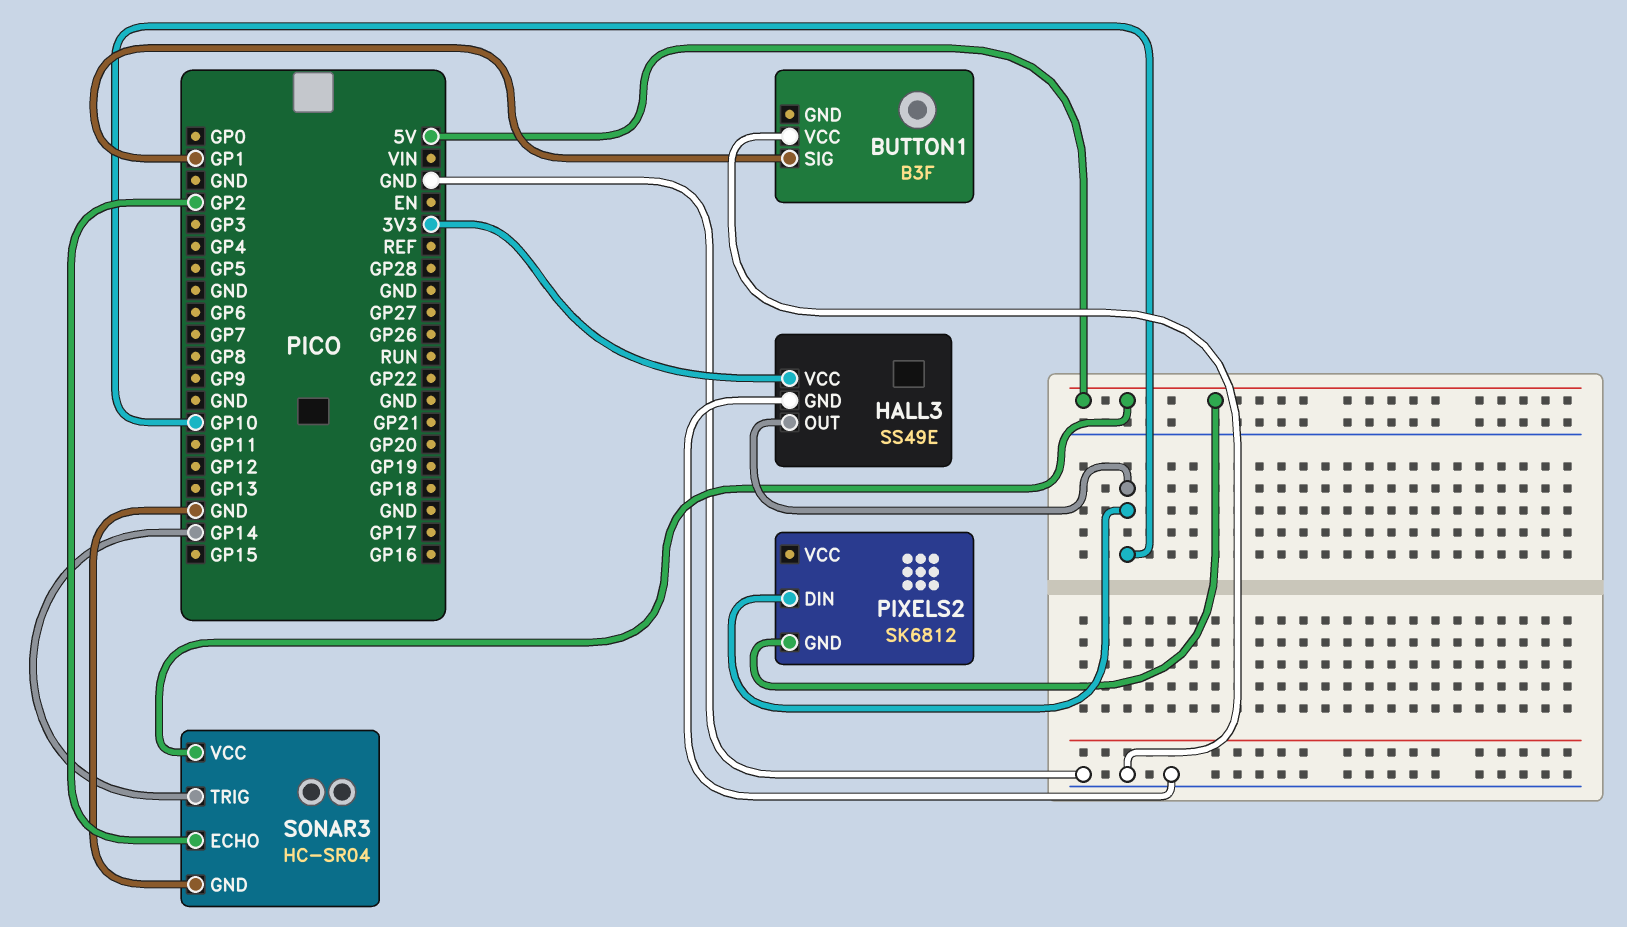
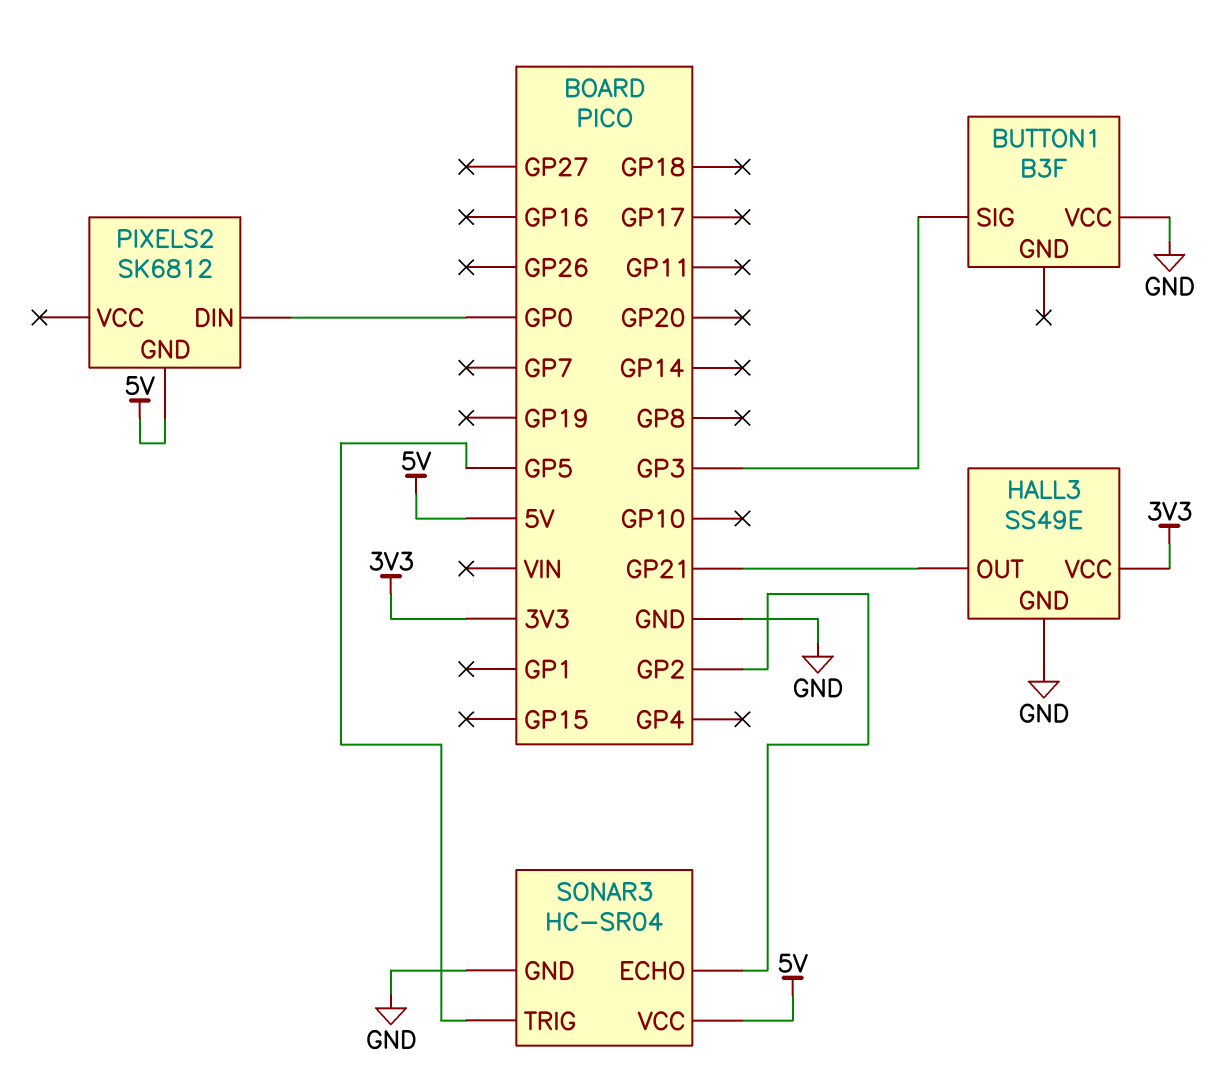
BUTTON1 pin SIG: GP1 -> GP3
HALL3 pin OUT: GP10 -> GP21
PIXELS2 pin DIN: GP10 -> GP0
SONAR3 pin TRIG: GP14 -> GP5

